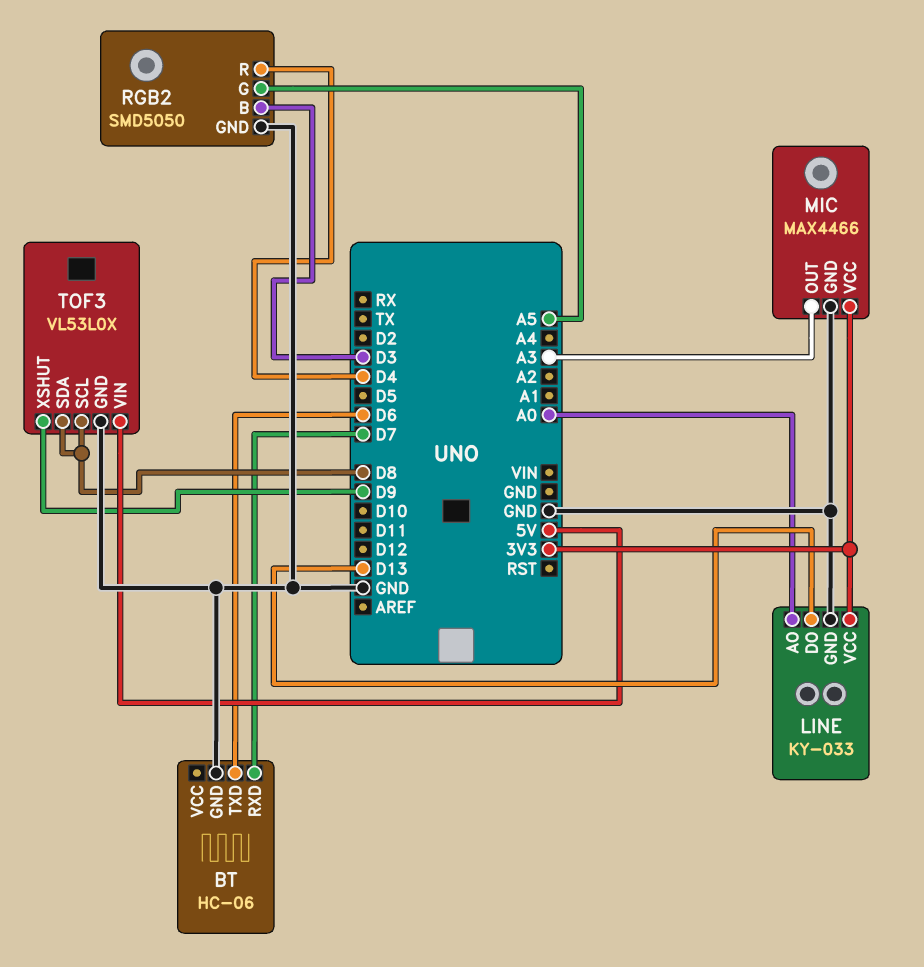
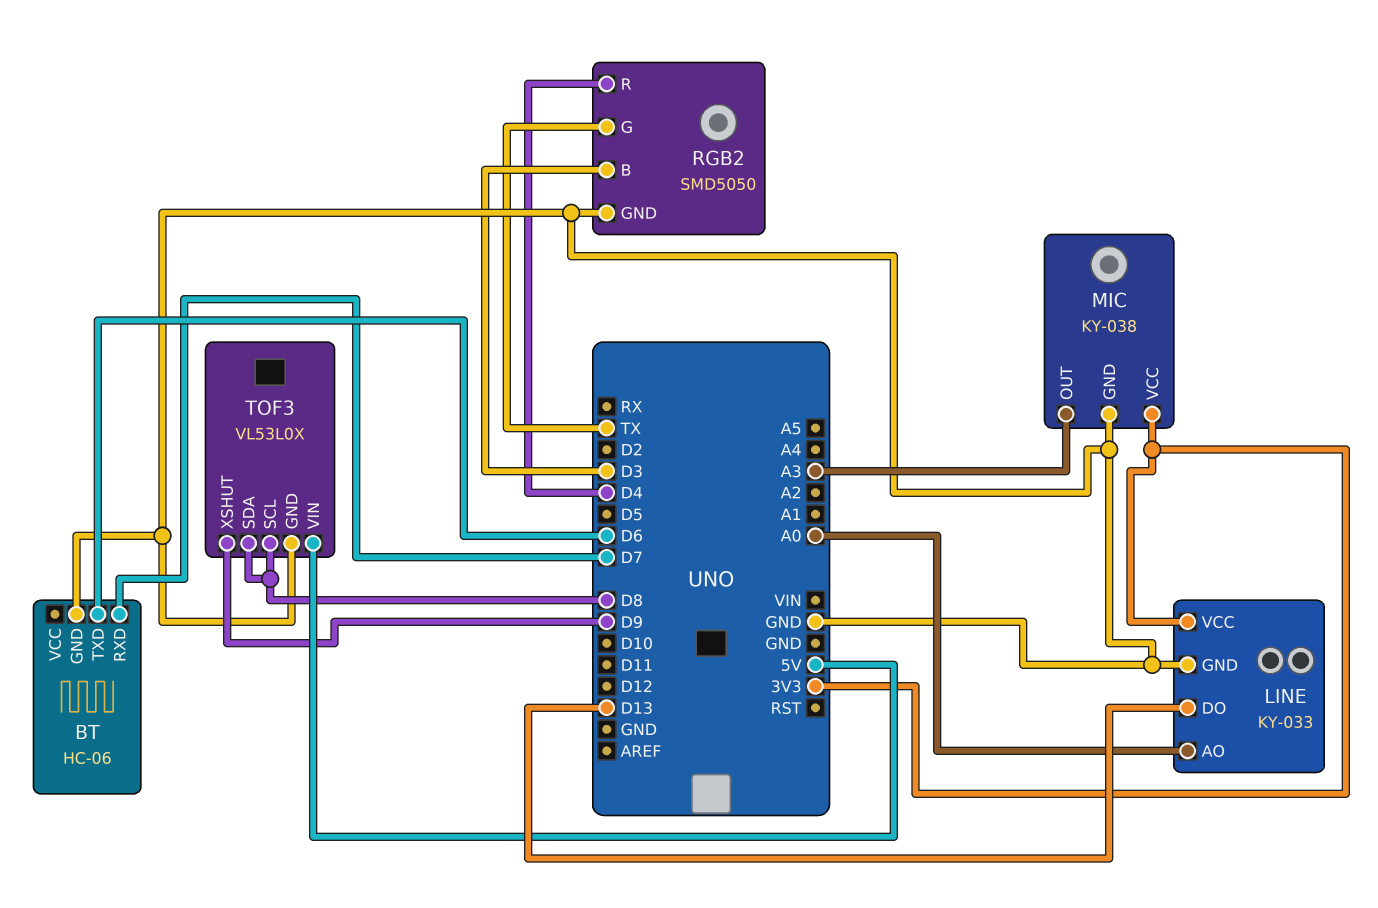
MIC: MAX4466 -> KY-038
RGB2 pin G: A5 -> TX

